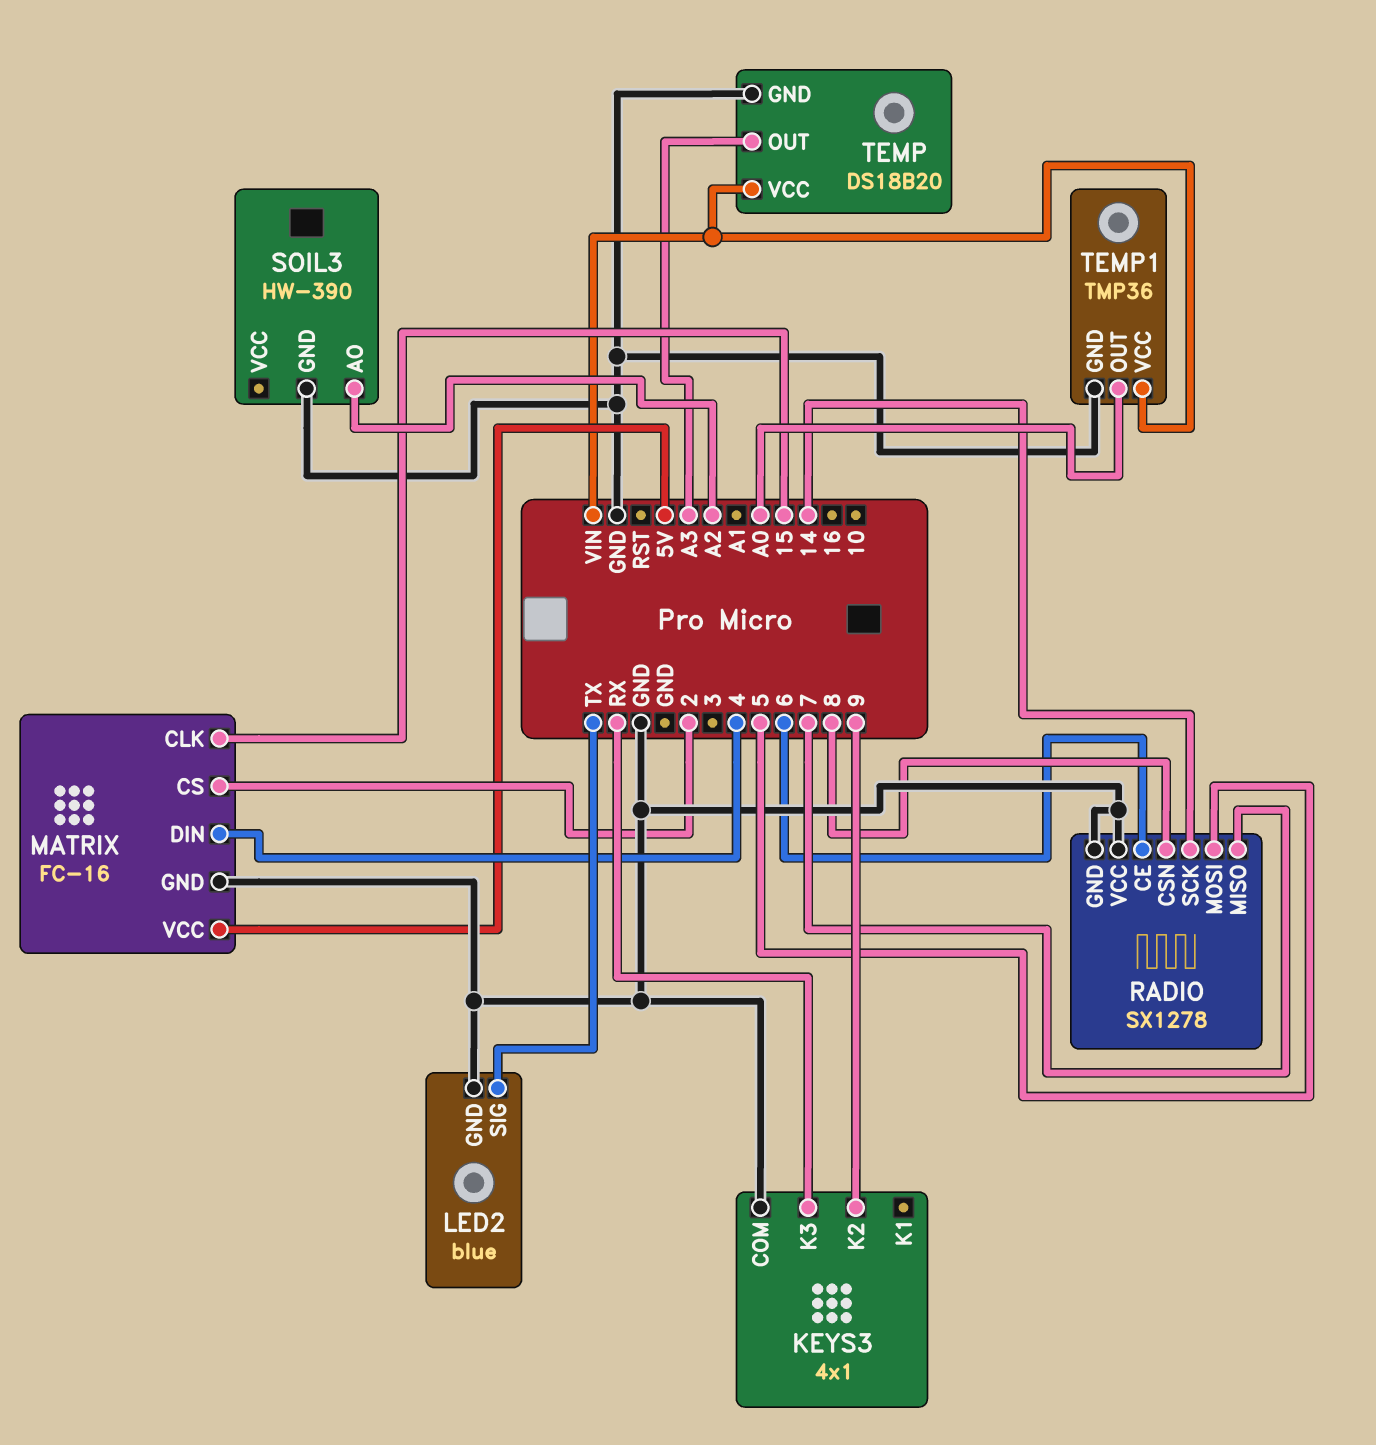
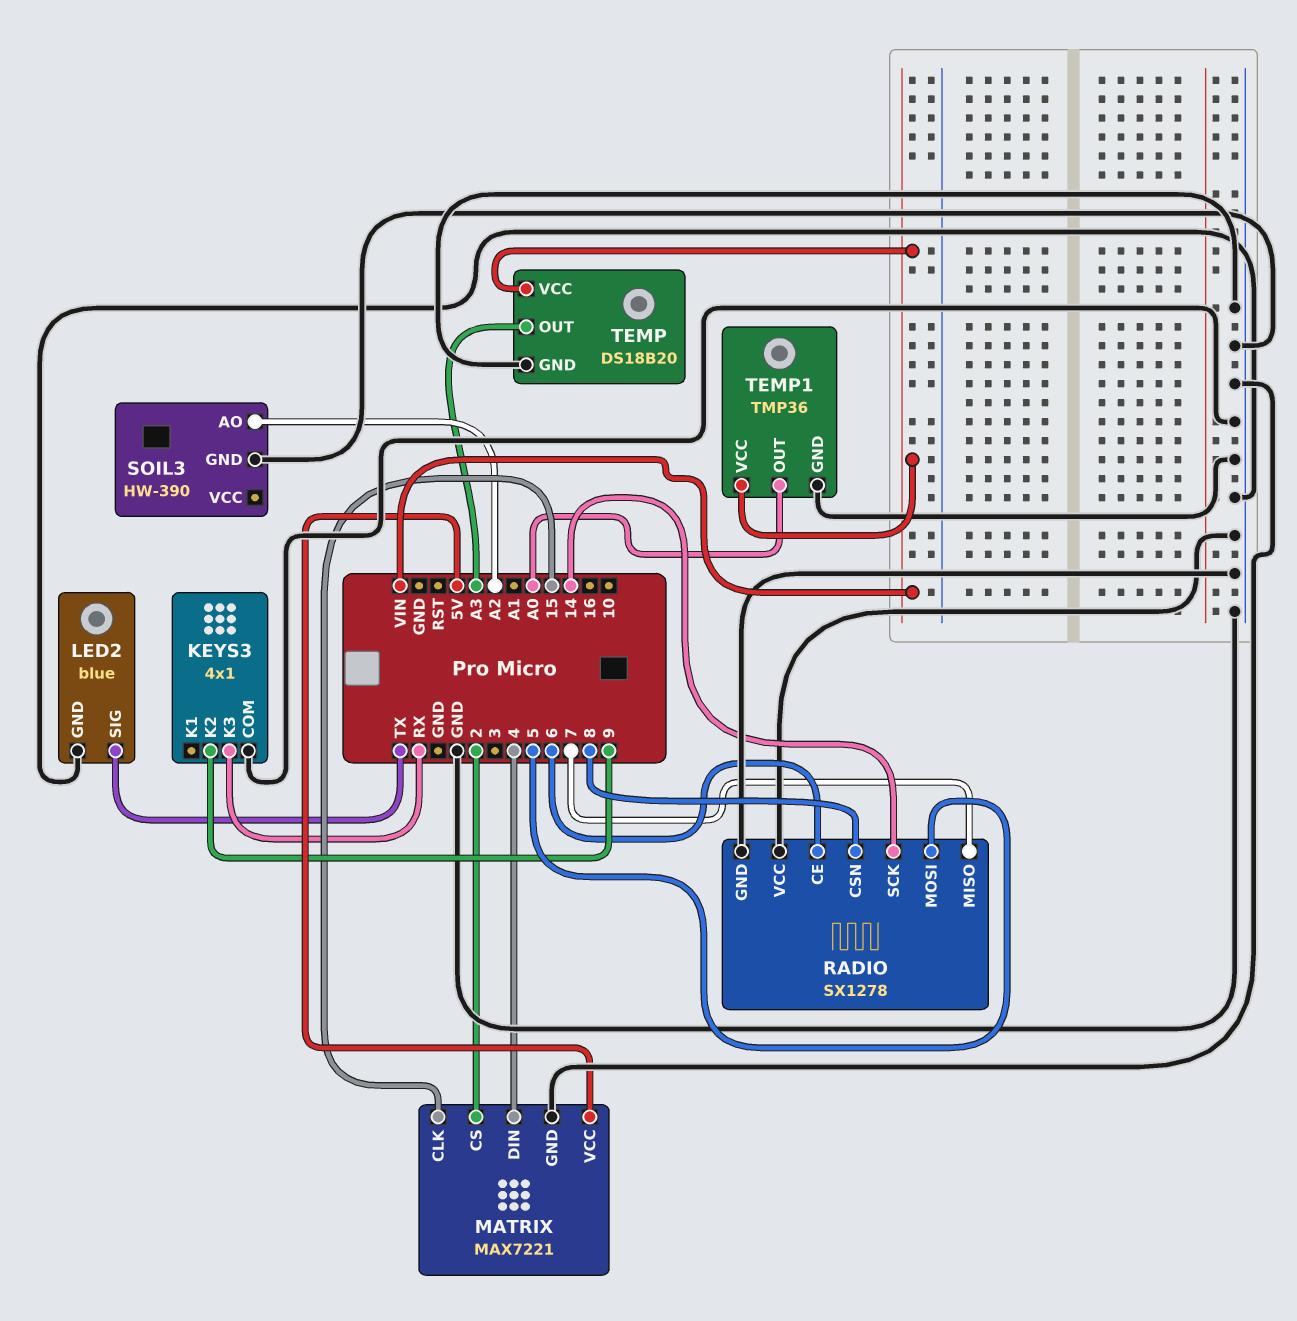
MATRIX: FC-16 -> MAX7221

